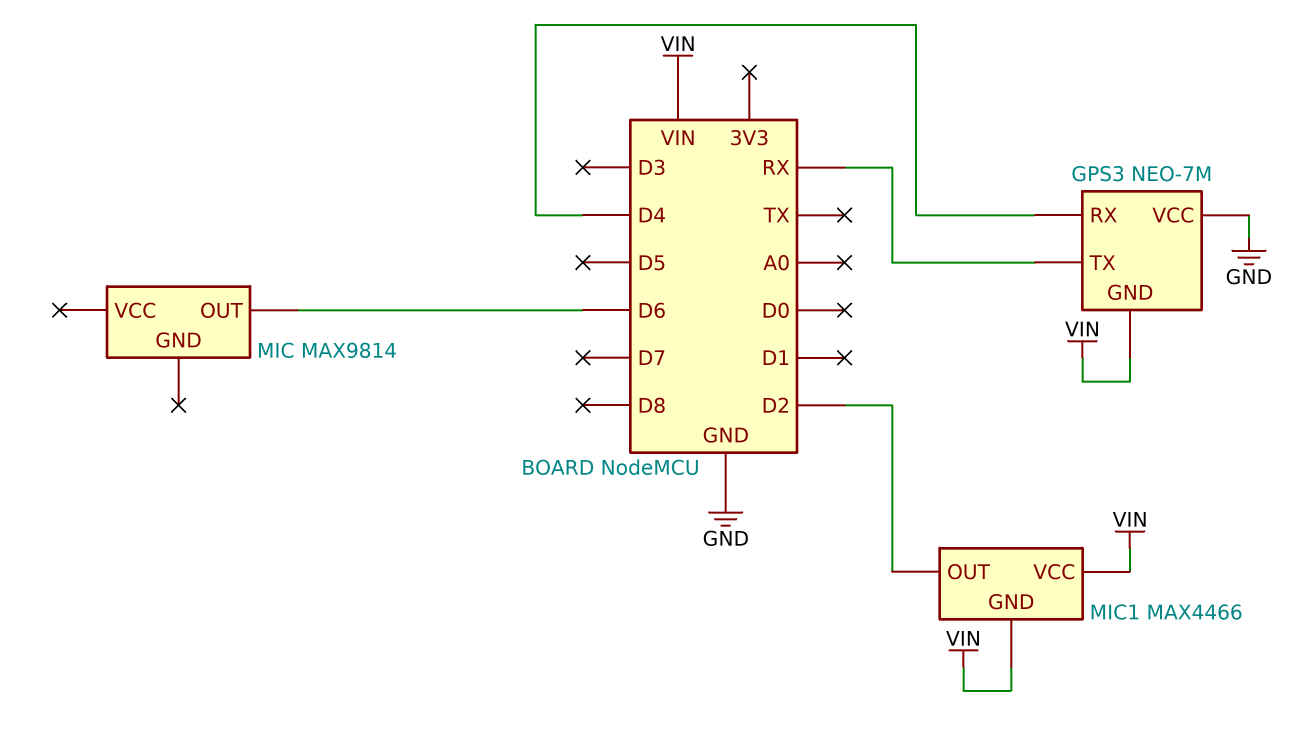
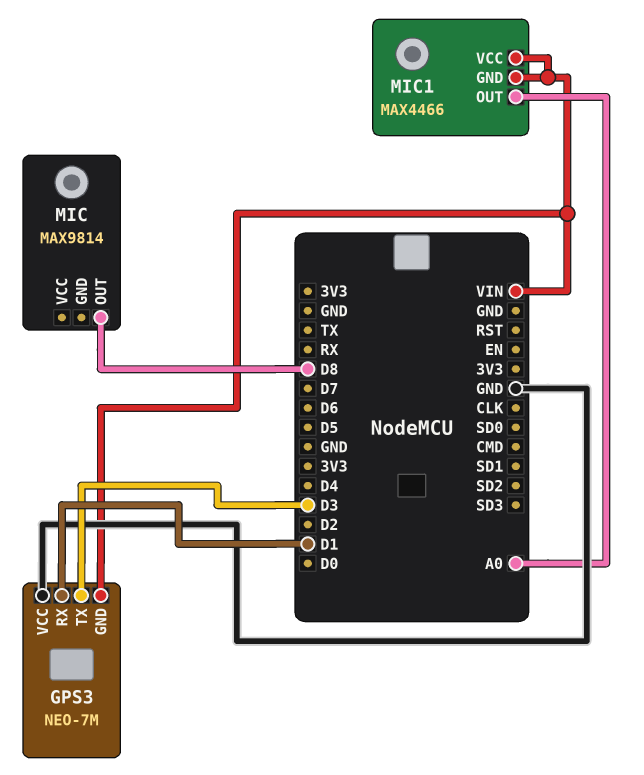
GPS3 pin RX: D4 -> D1
GPS3 pin TX: RX -> D3
MIC pin OUT: D6 -> D8
MIC1 pin OUT: D2 -> A0

